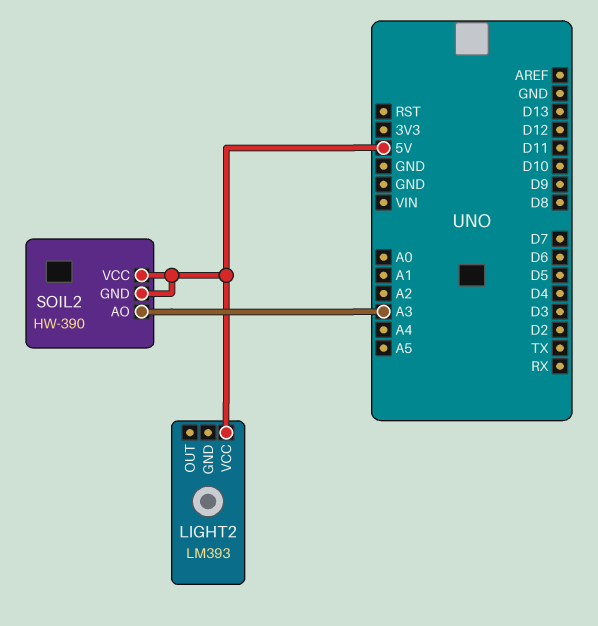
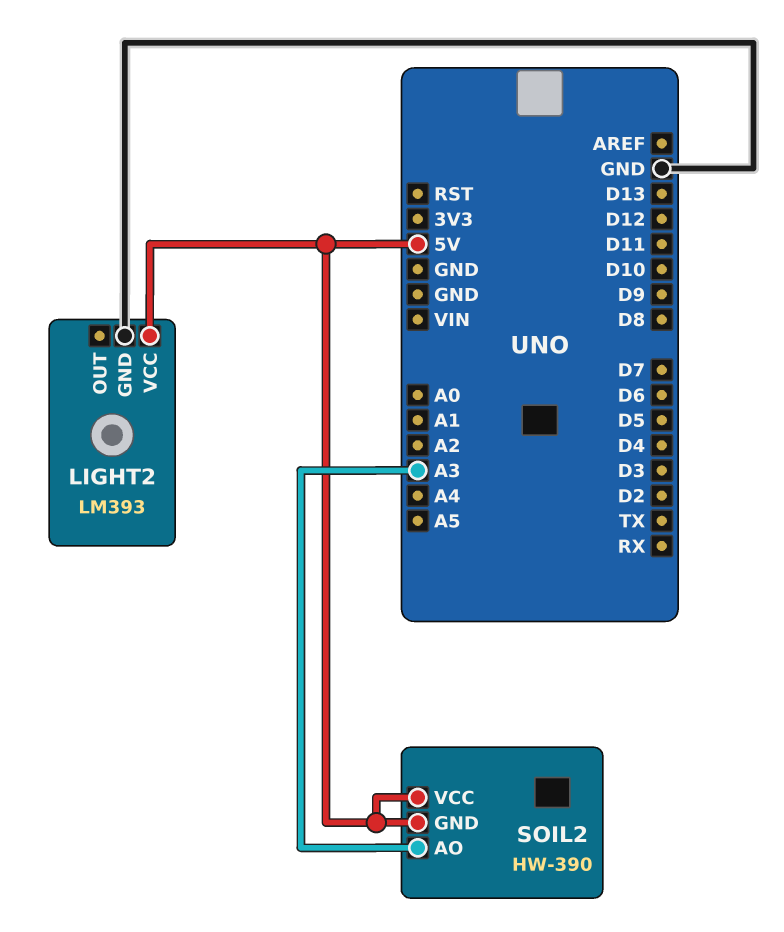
LIGHT2 pin GND: none -> GND

